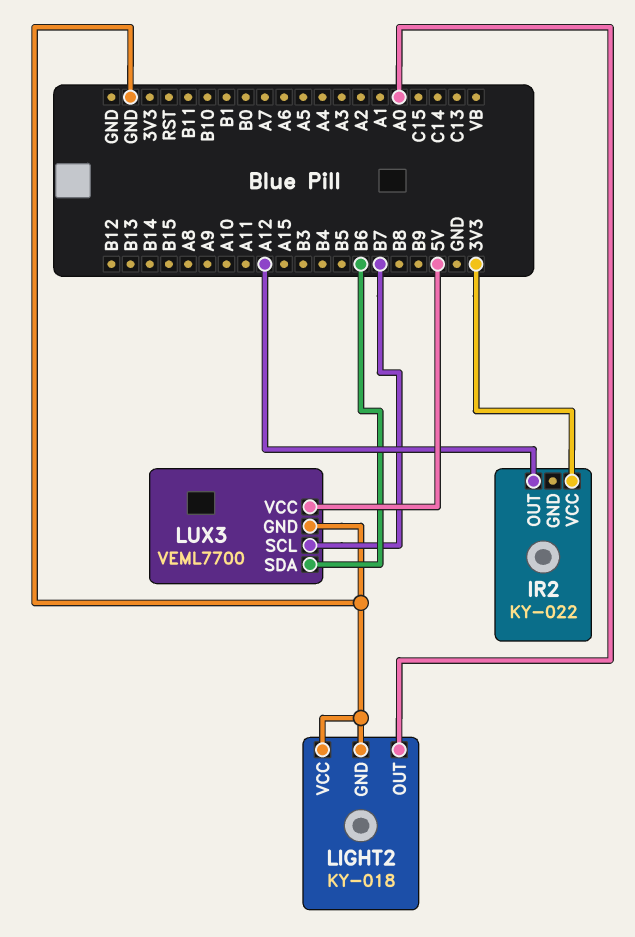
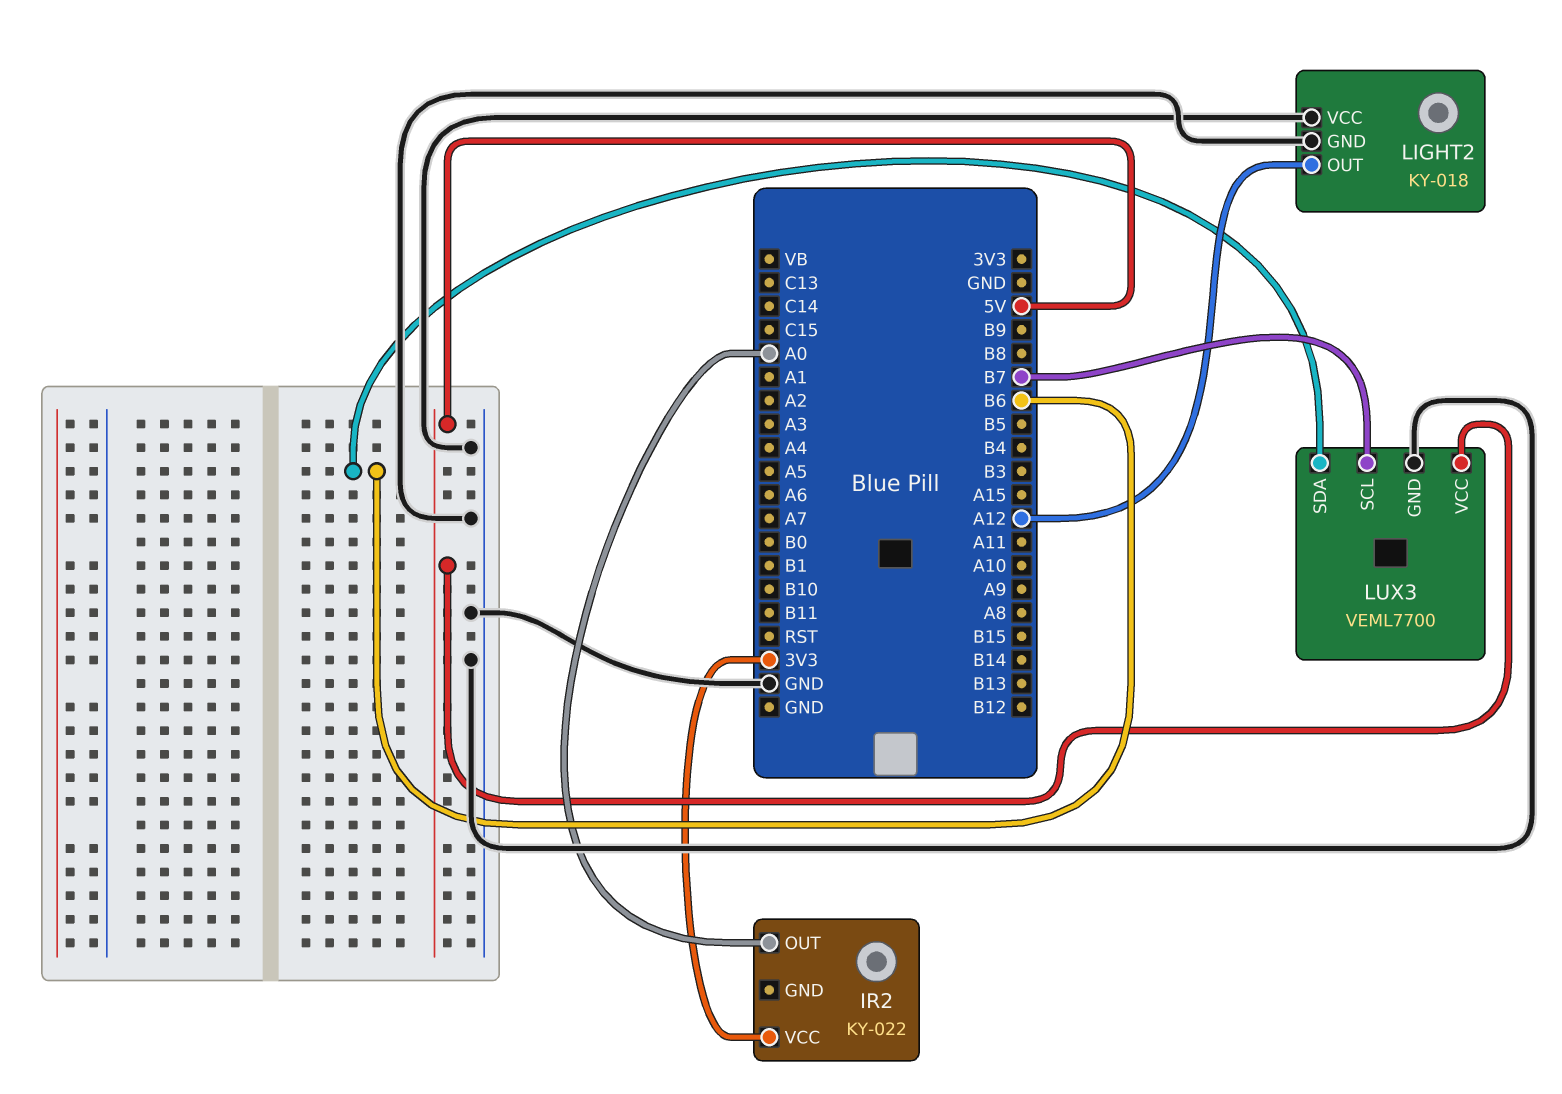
IR2 pin OUT: A12 -> A0
LIGHT2 pin OUT: A0 -> A12

